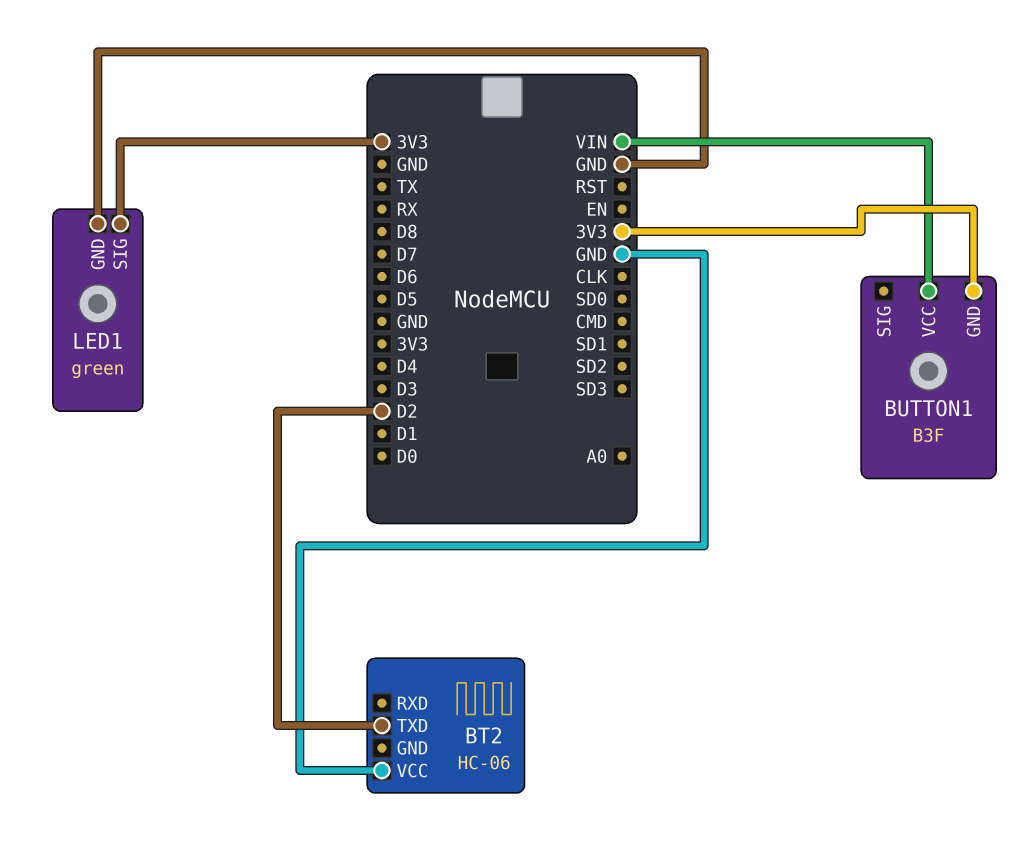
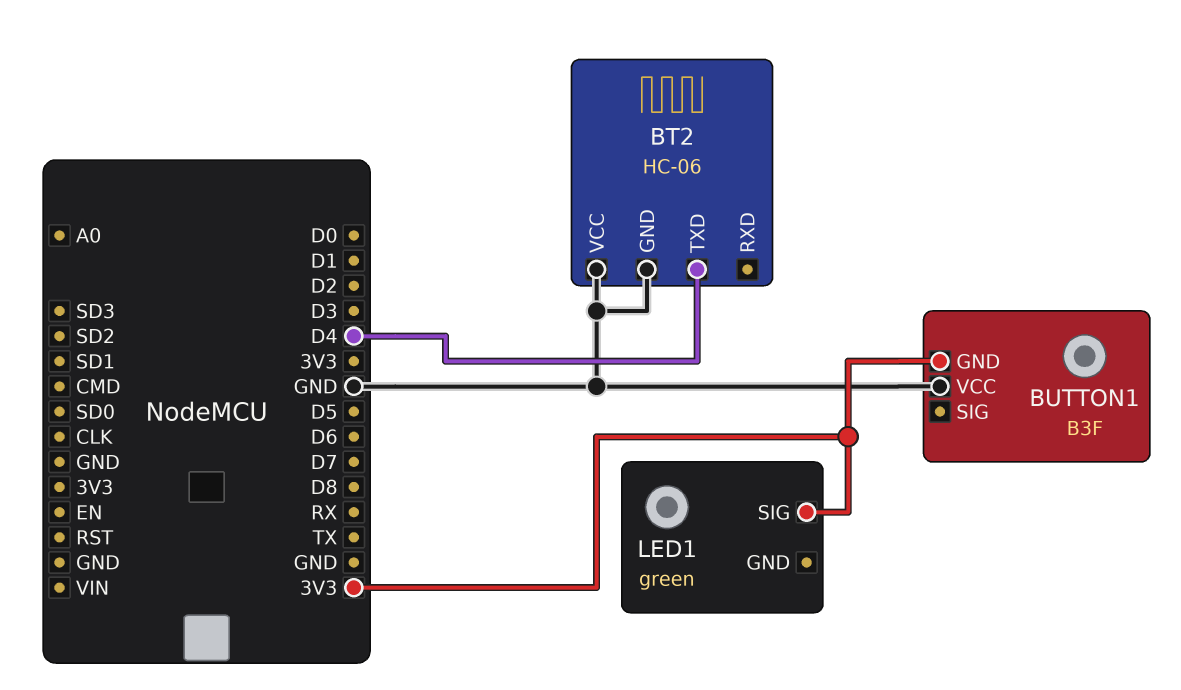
BT2 pin GND: none -> GND
BT2 pin TXD: D2 -> D4
BUTTON1 pin VCC: VIN -> GND
LED1 pin GND: GND -> none

